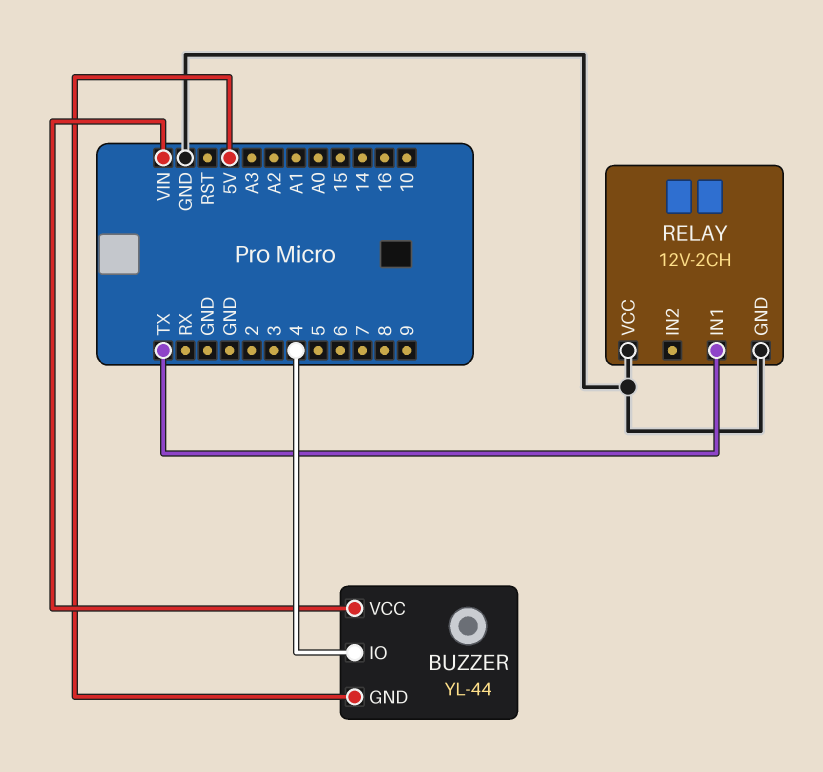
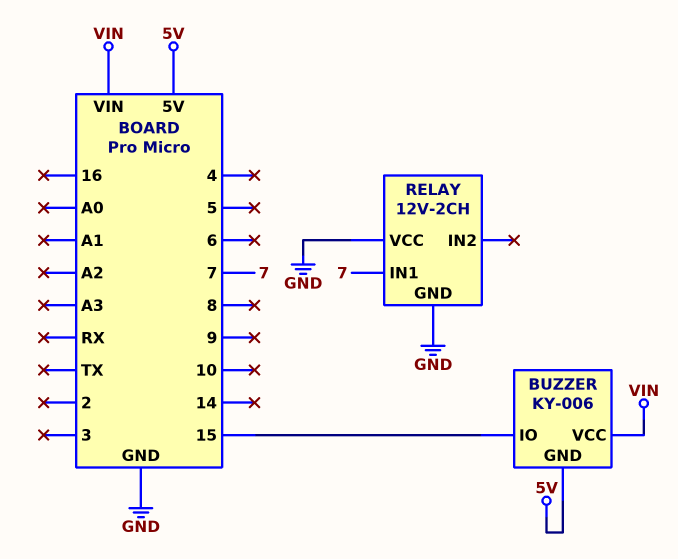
BUZZER: YL-44 -> KY-006
BUZZER pin IO: 4 -> 15
RELAY pin IN1: TX -> 7

